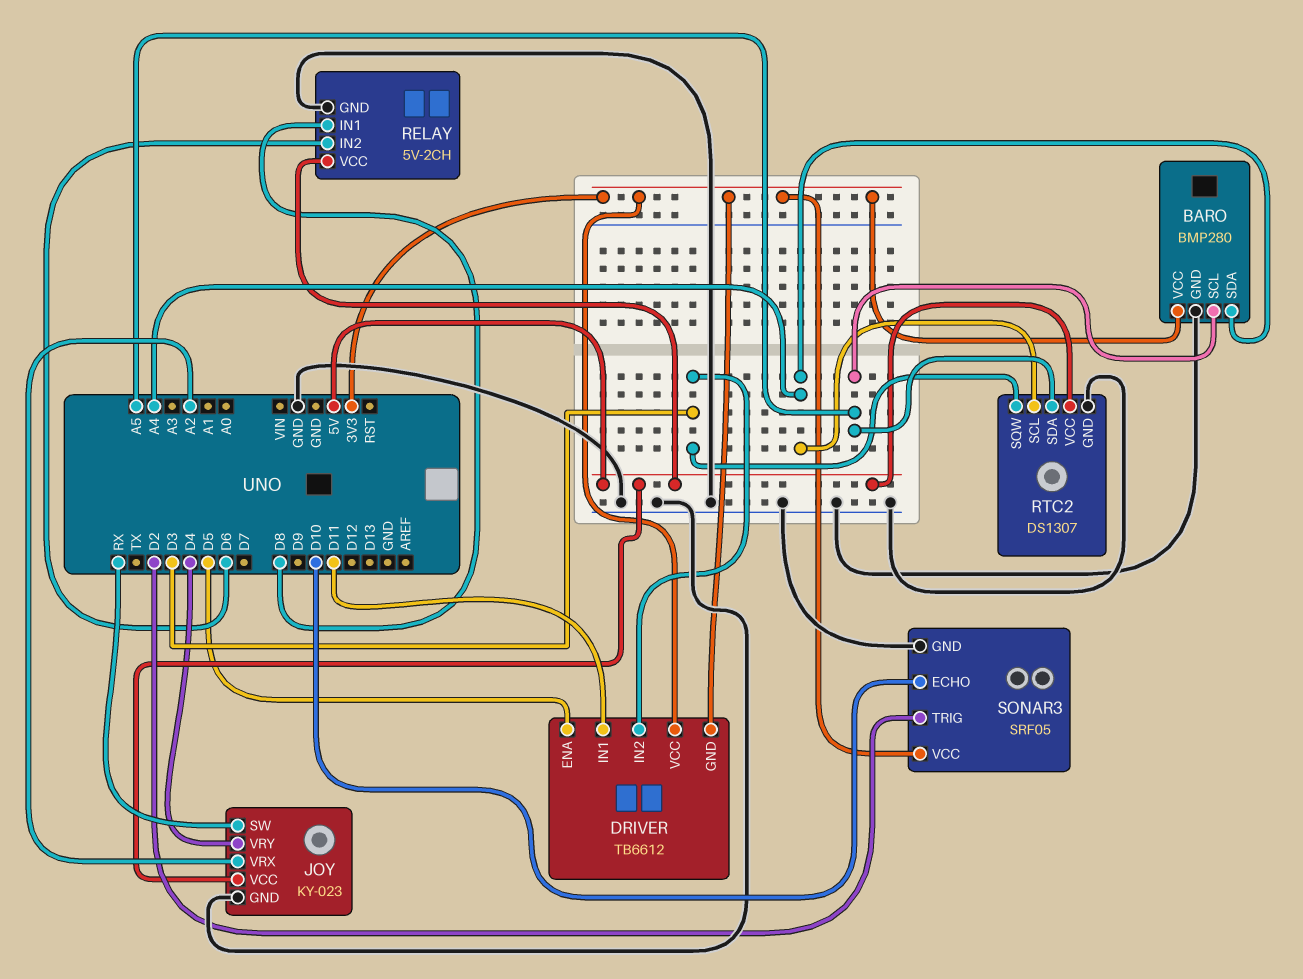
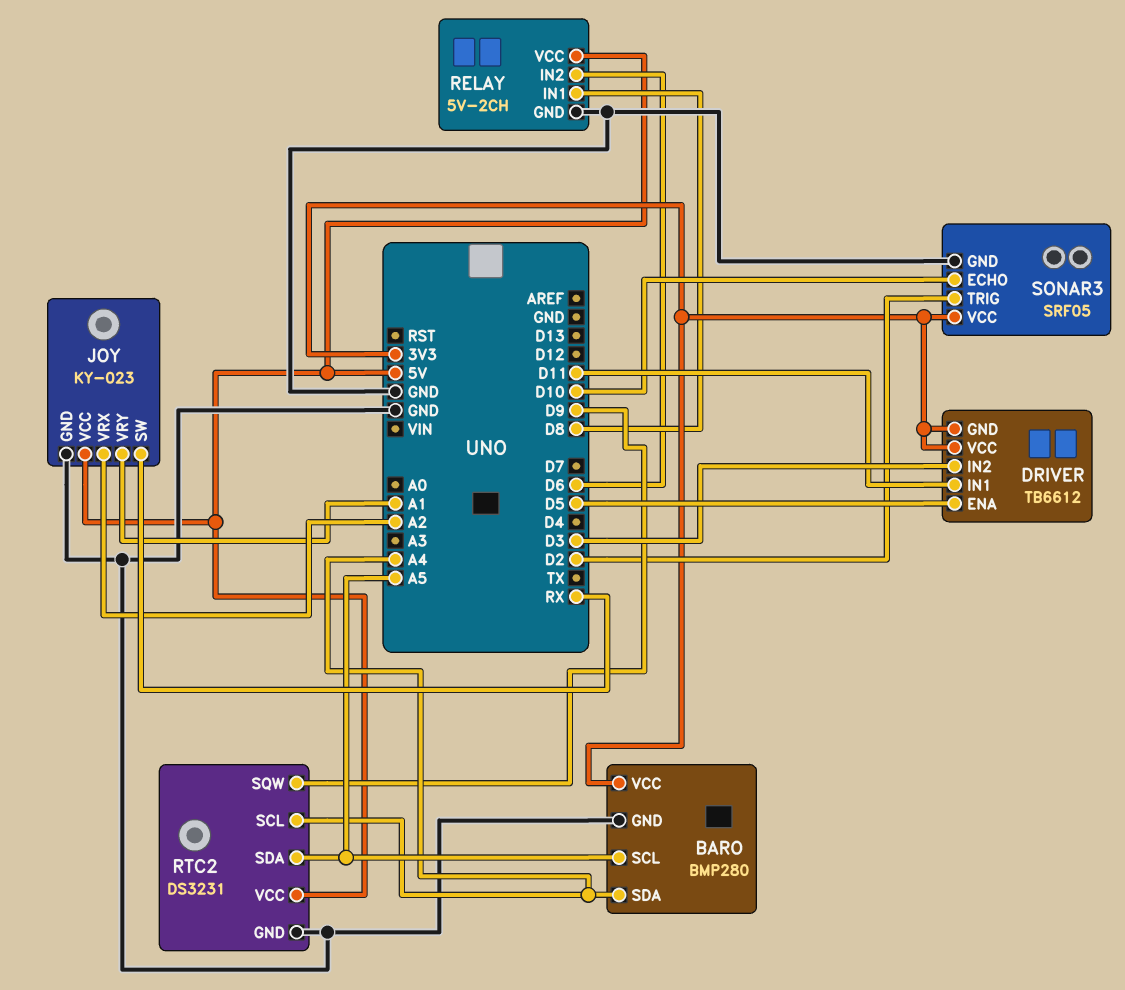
JOY pin VRY: D4 -> A1
RTC2: DS1307 -> DS3231
RTC2 pin SQW: D3 -> D9

